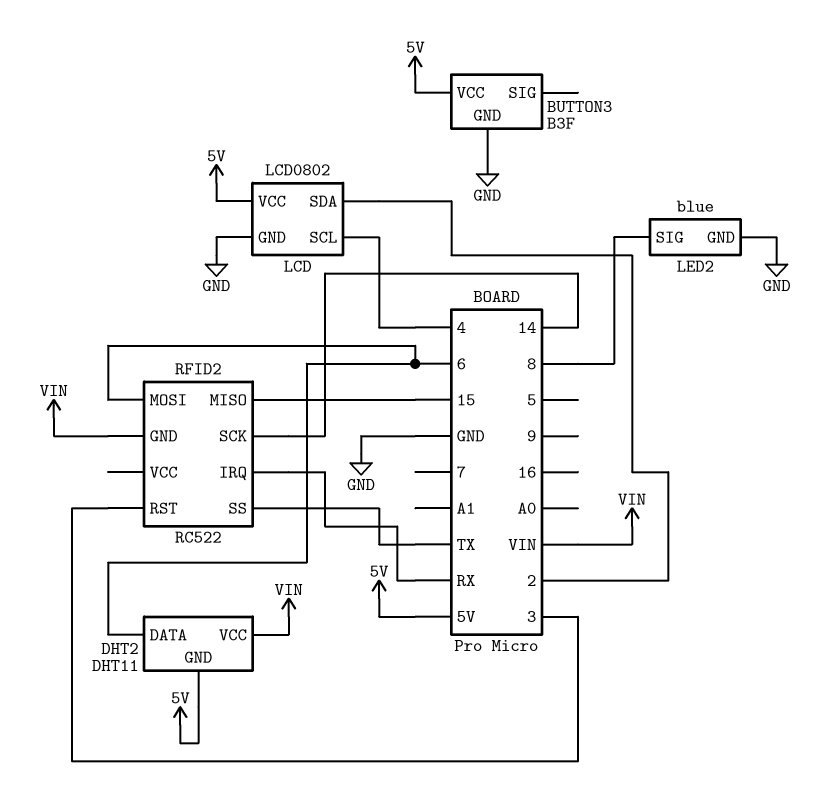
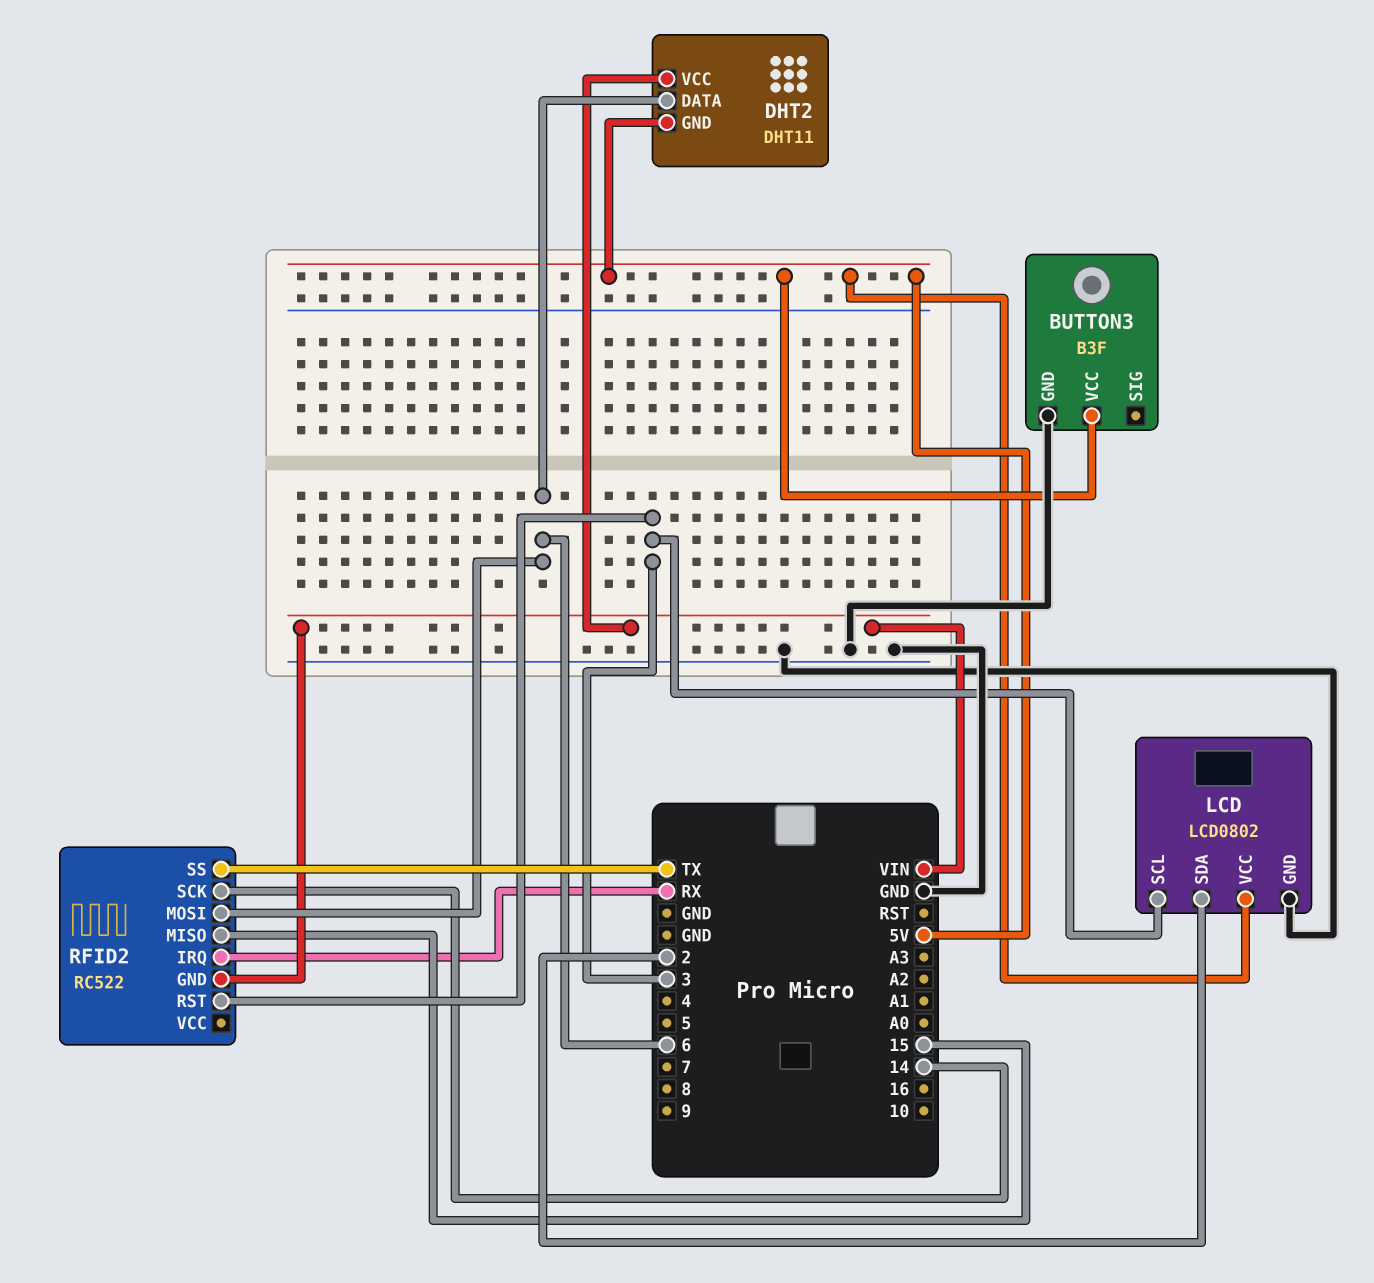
LCD pin SCL: 4 -> 3
LED2: blue -> none
LED2 pin GND: GND -> none
LED2 pin SIG: 8 -> none

